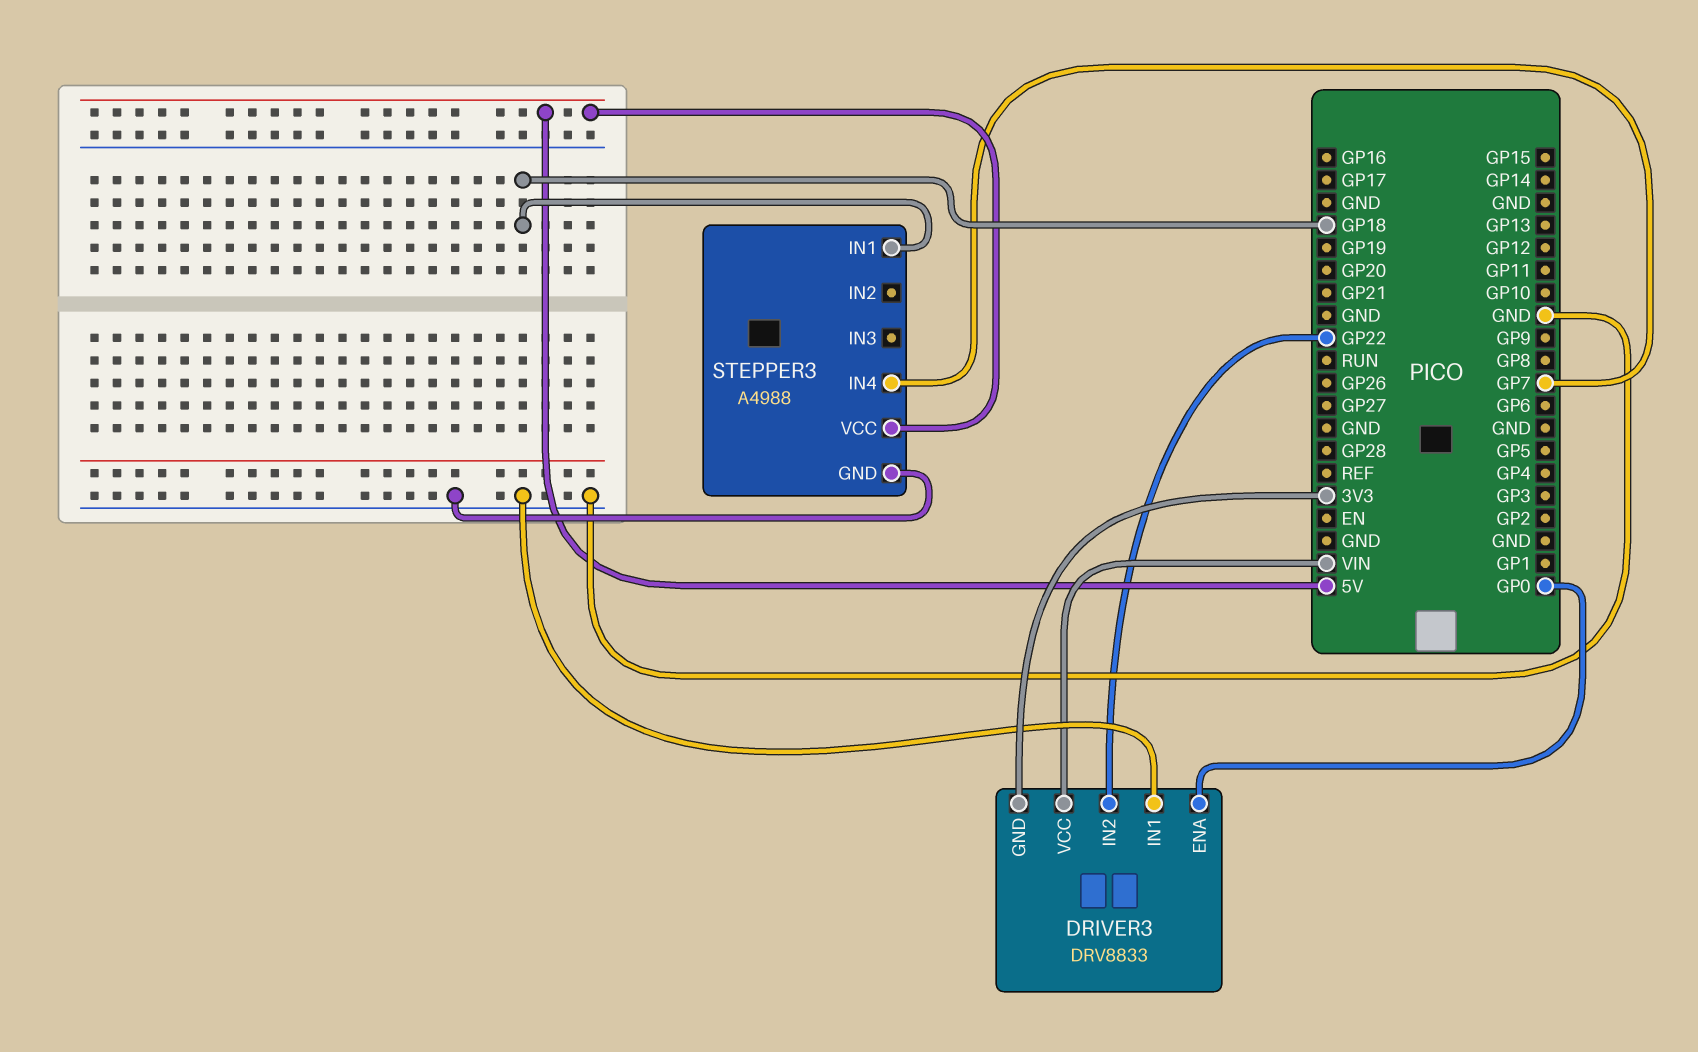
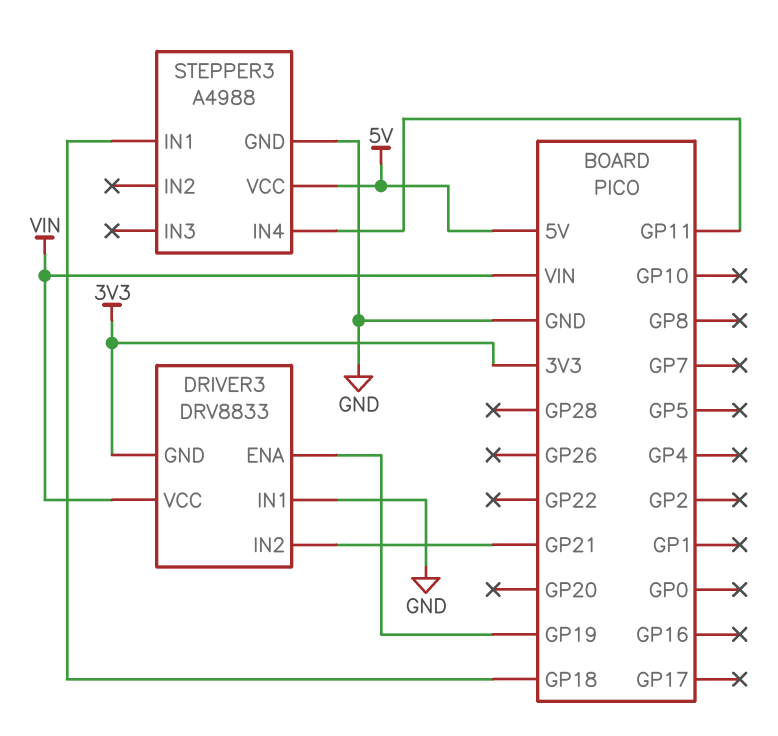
DRIVER3 pin ENA: GP0 -> GP19
DRIVER3 pin IN2: GP22 -> GP21
STEPPER3 pin IN4: GP7 -> GP11

